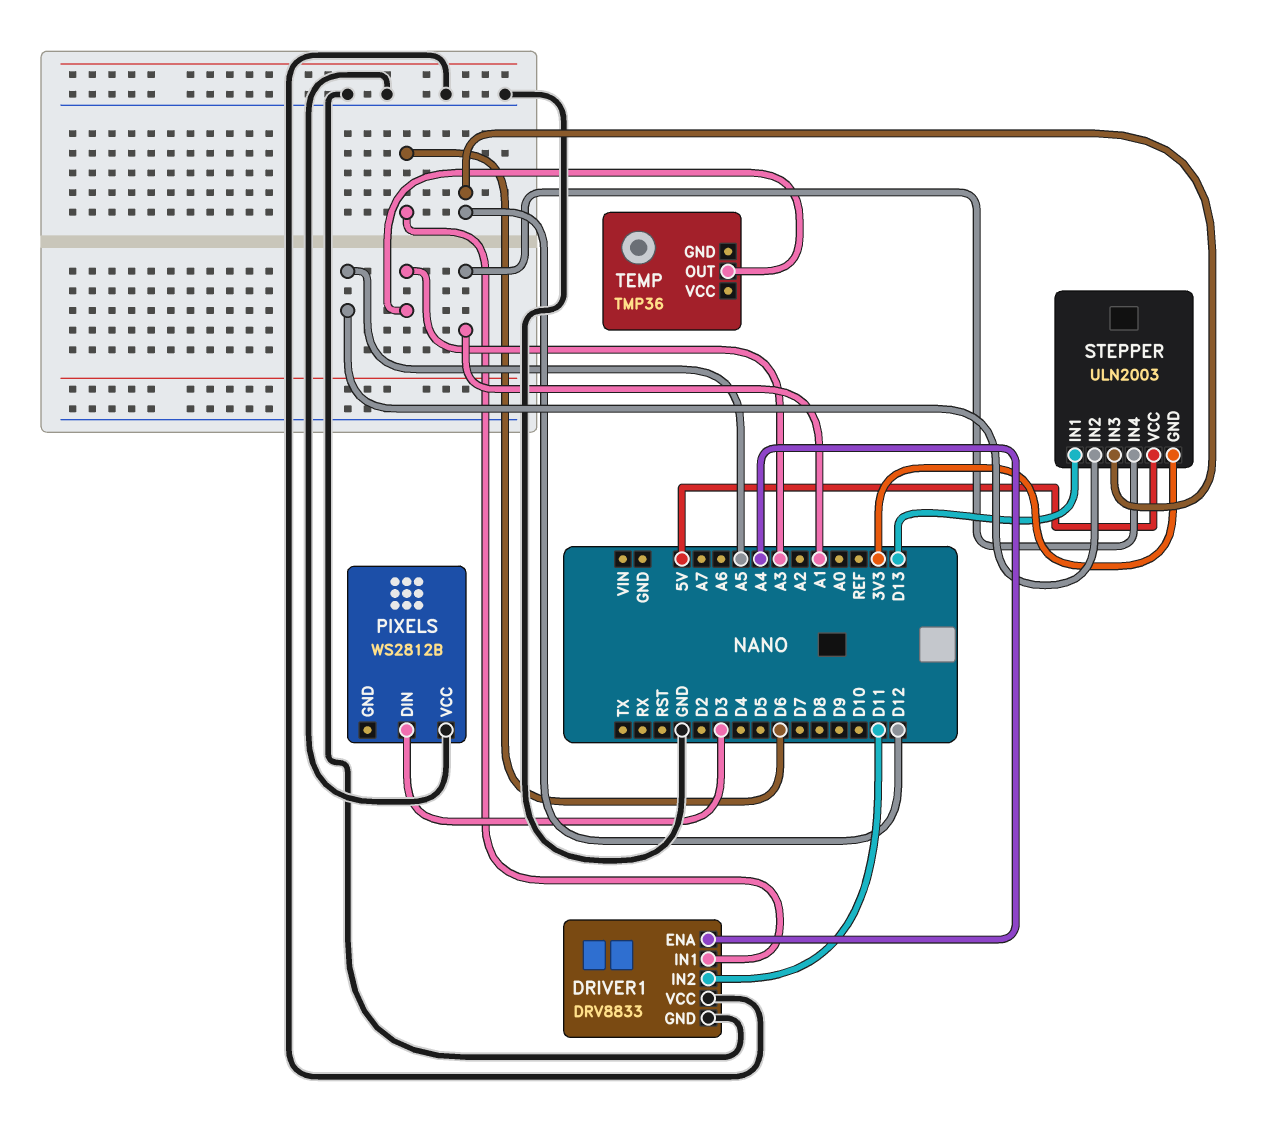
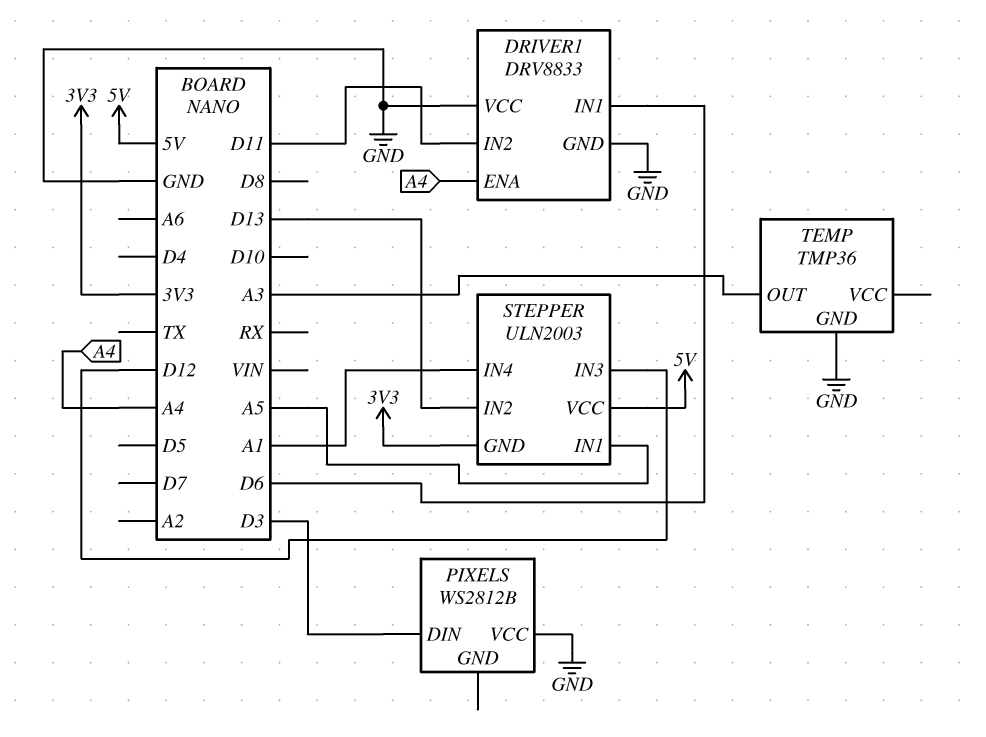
STEPPER pin IN1: D13 -> A5
STEPPER pin IN2: A5 -> D13
TEMP pin GND: none -> GND

